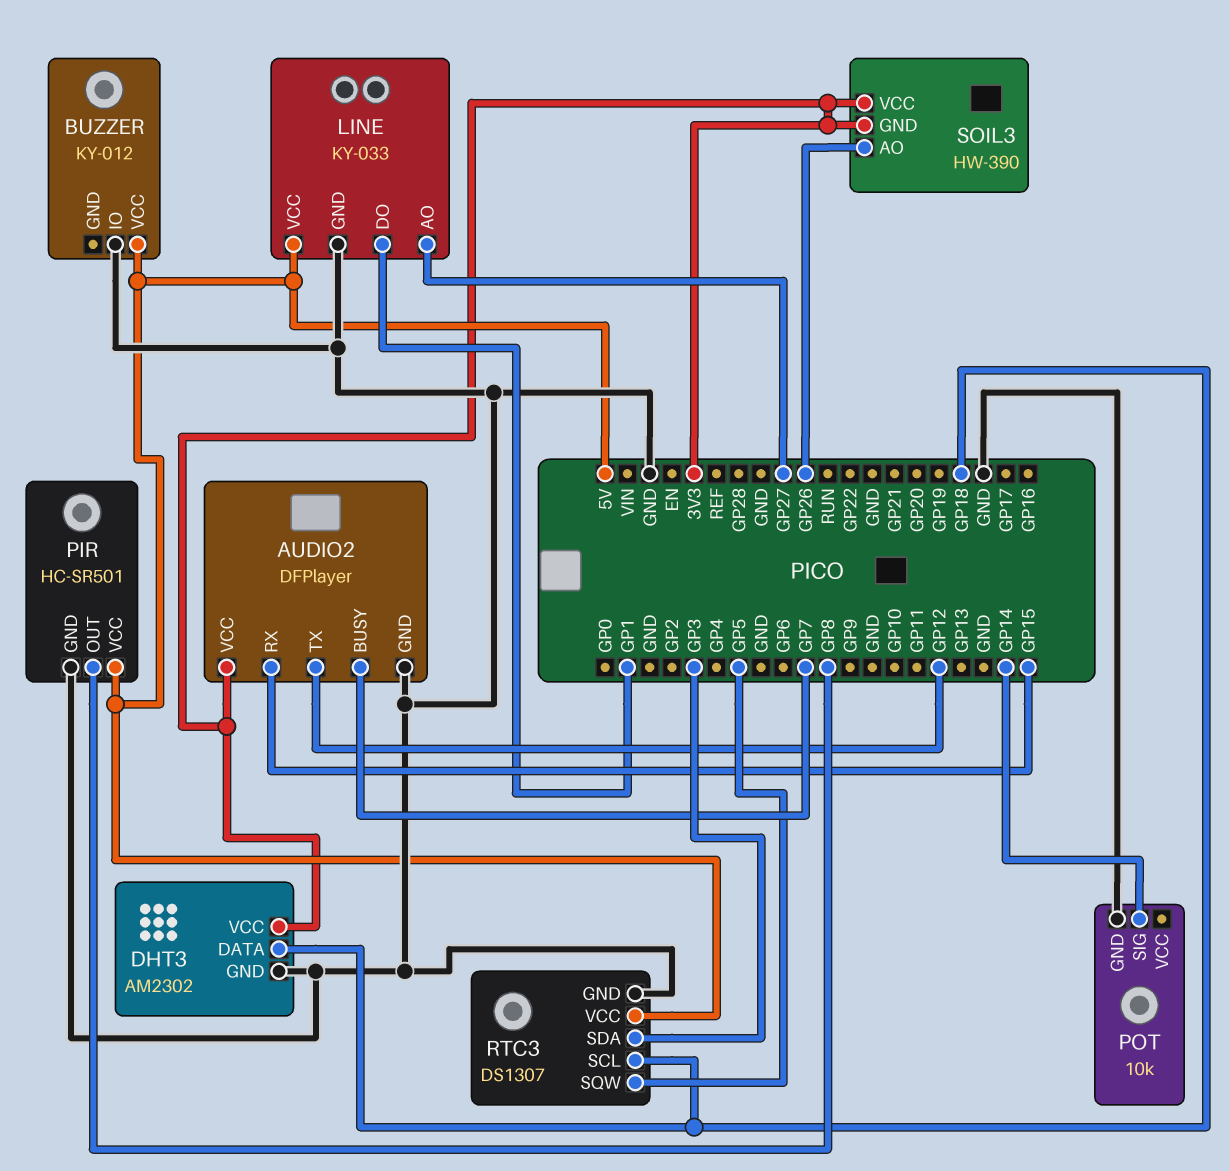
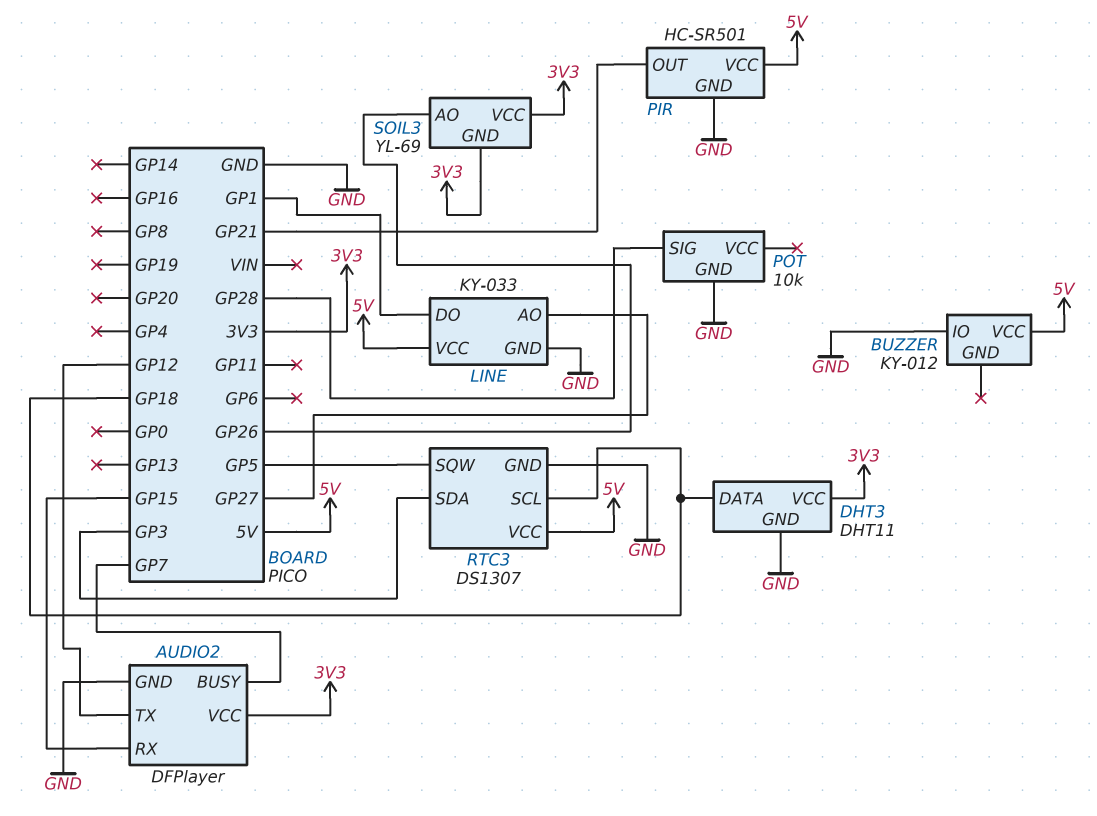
DHT3: AM2302 -> DHT11
PIR pin OUT: GP8 -> GP21
POT pin SIG: GP14 -> GP28
SOIL3: HW-390 -> YL-69

